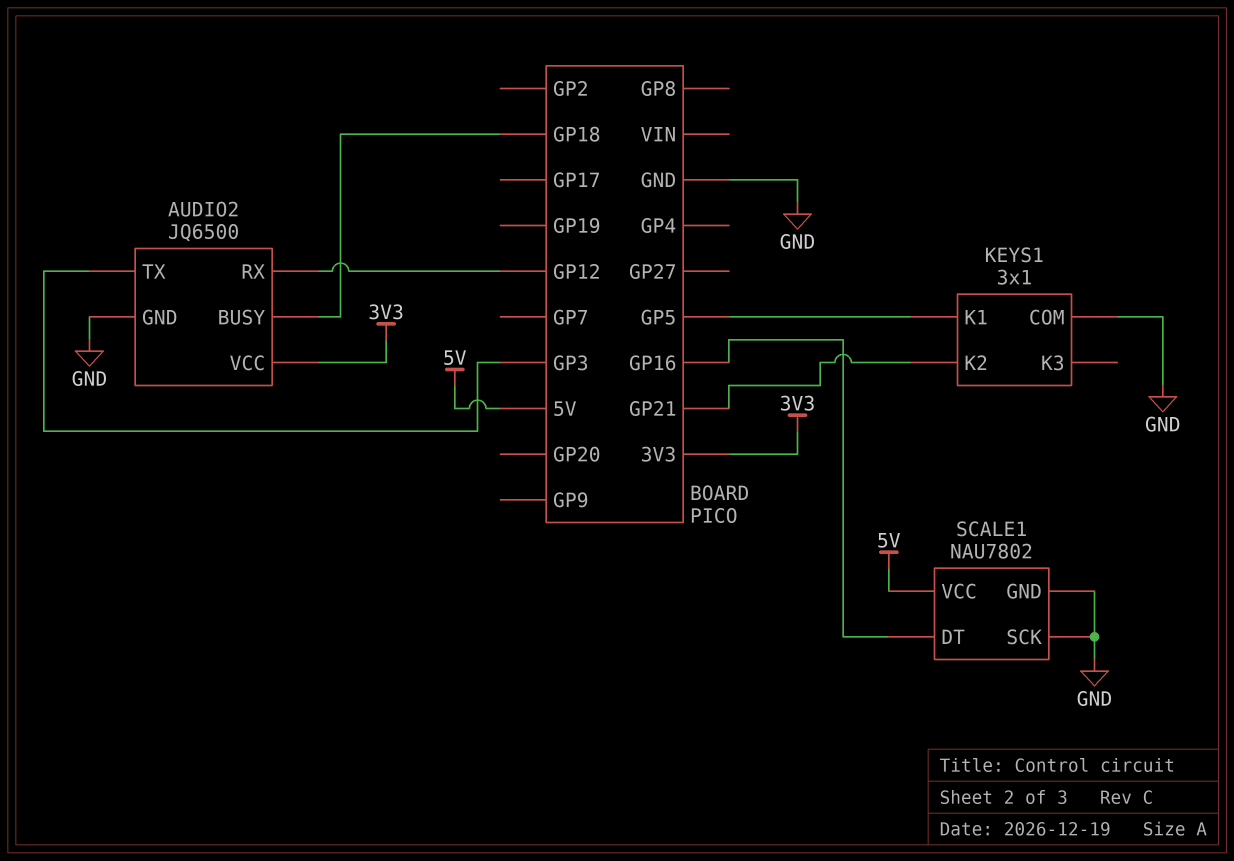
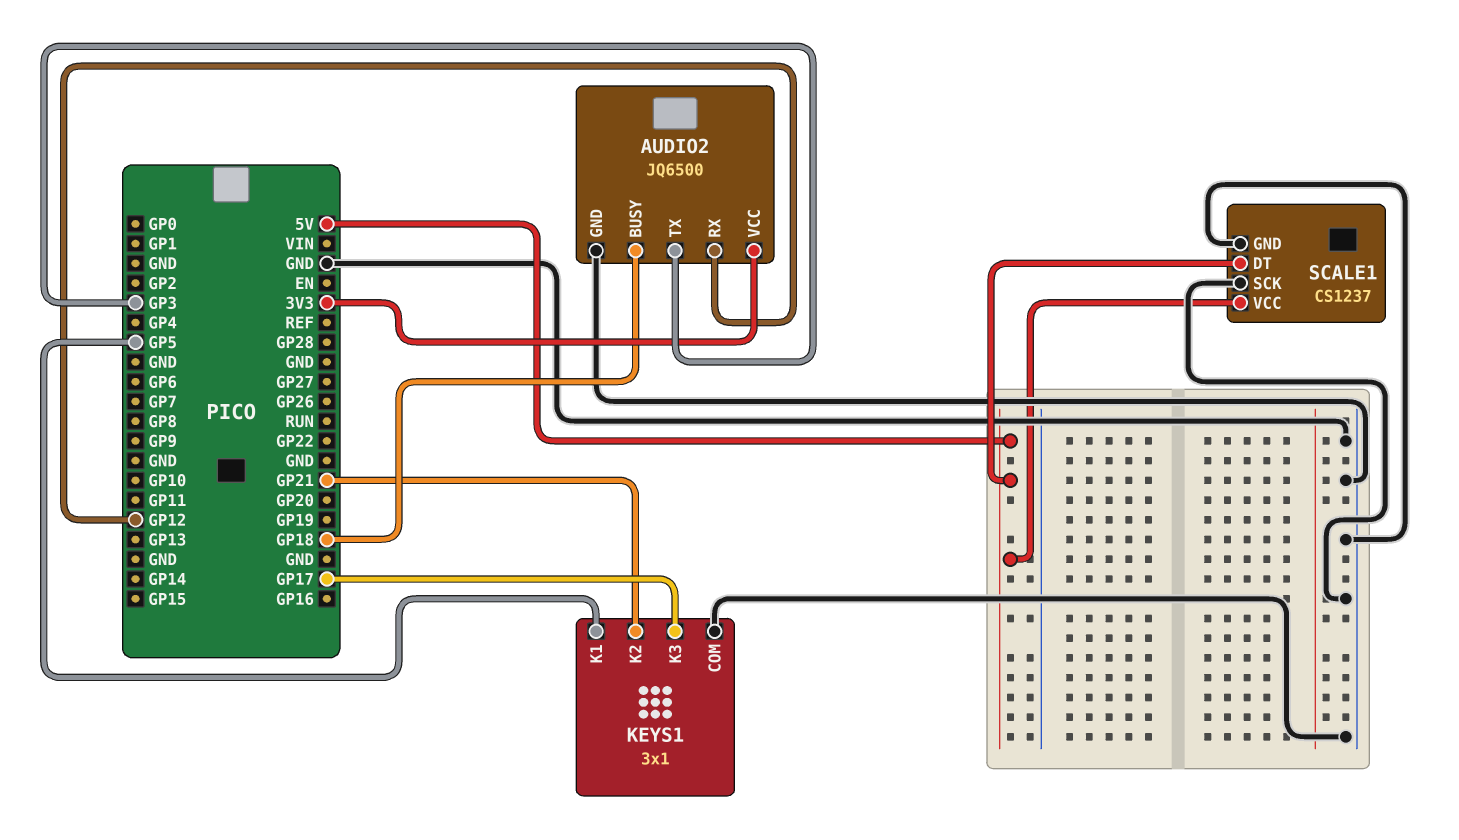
KEYS1 pin K3: none -> GP17
SCALE1: NAU7802 -> CS1237
SCALE1 pin DT: GP16 -> 5V

